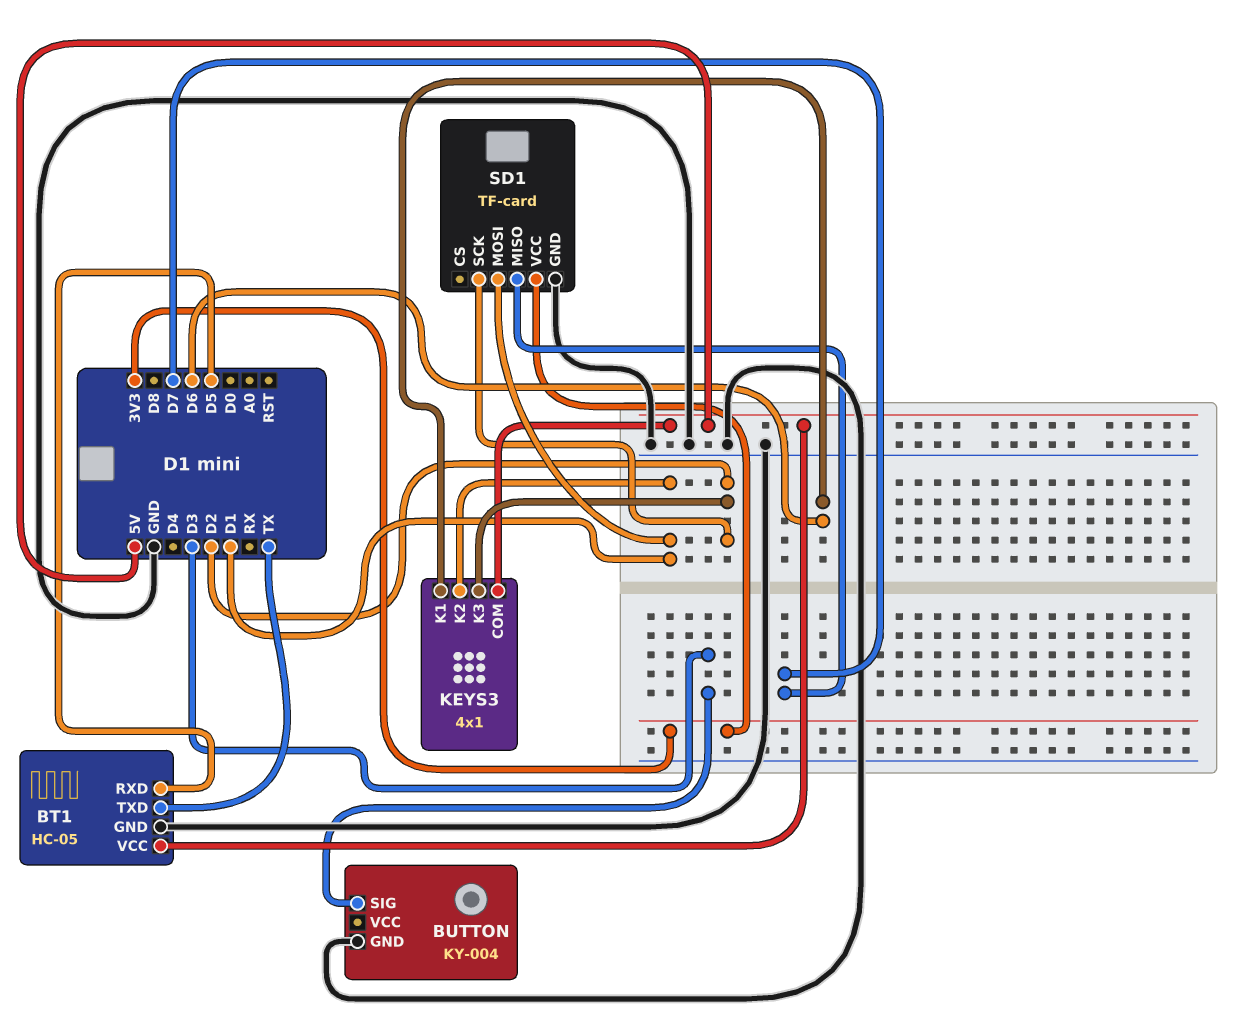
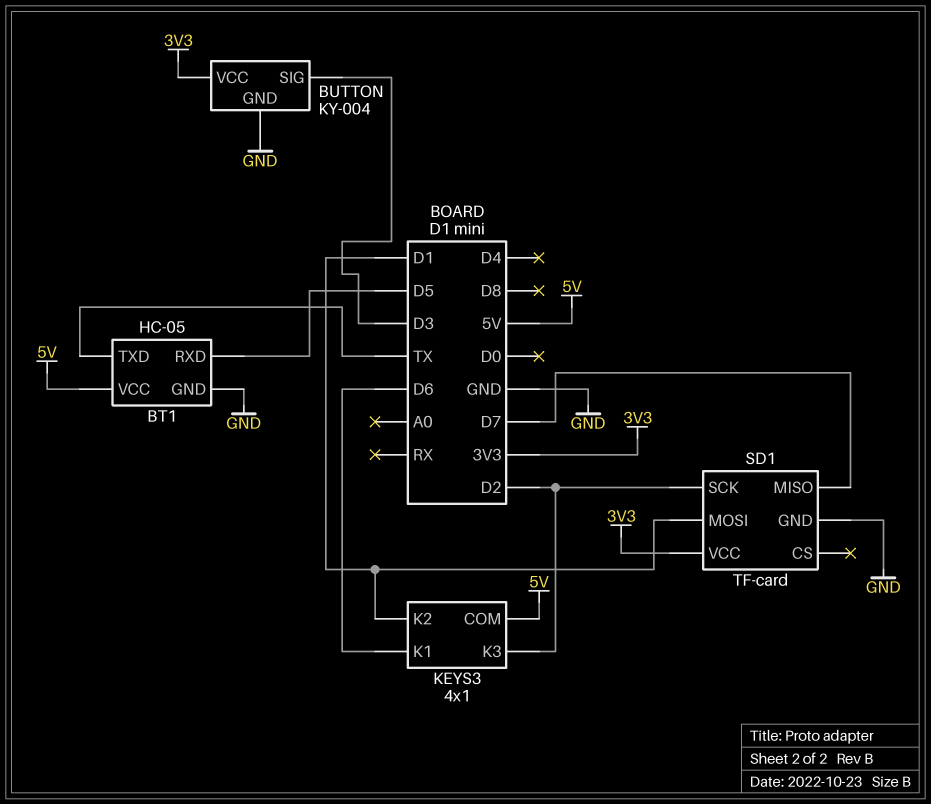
BUTTON pin VCC: none -> 3V3

